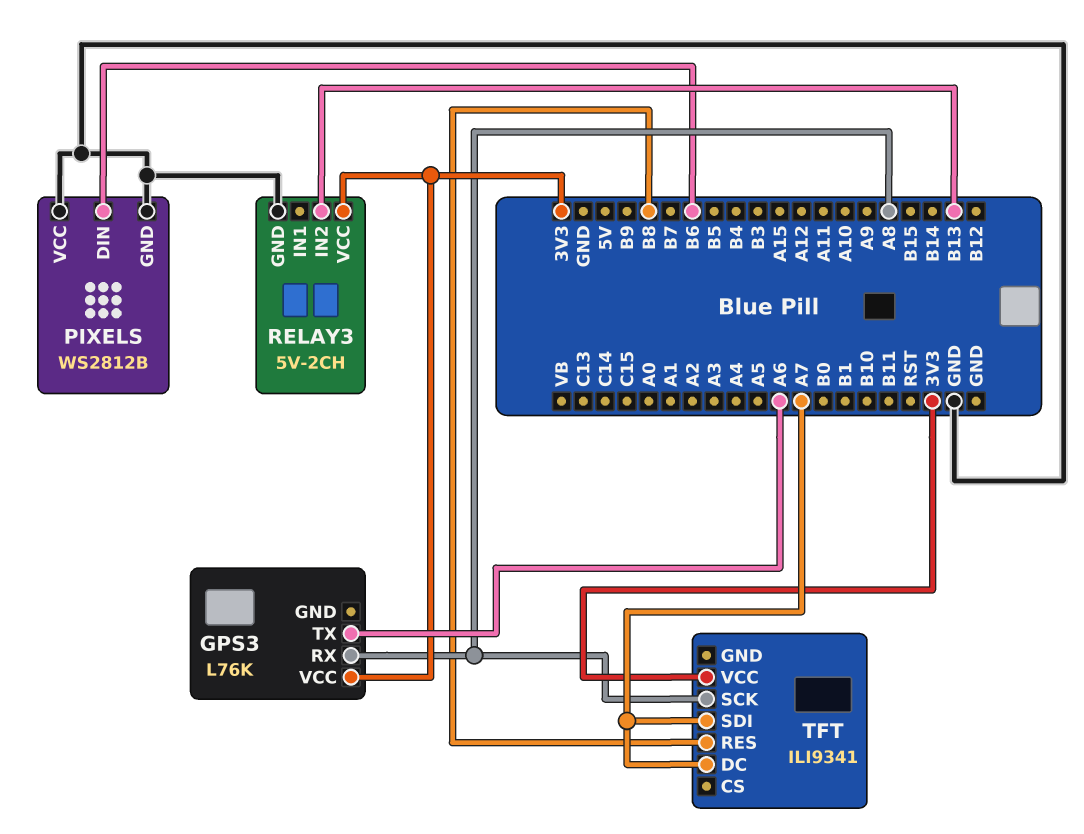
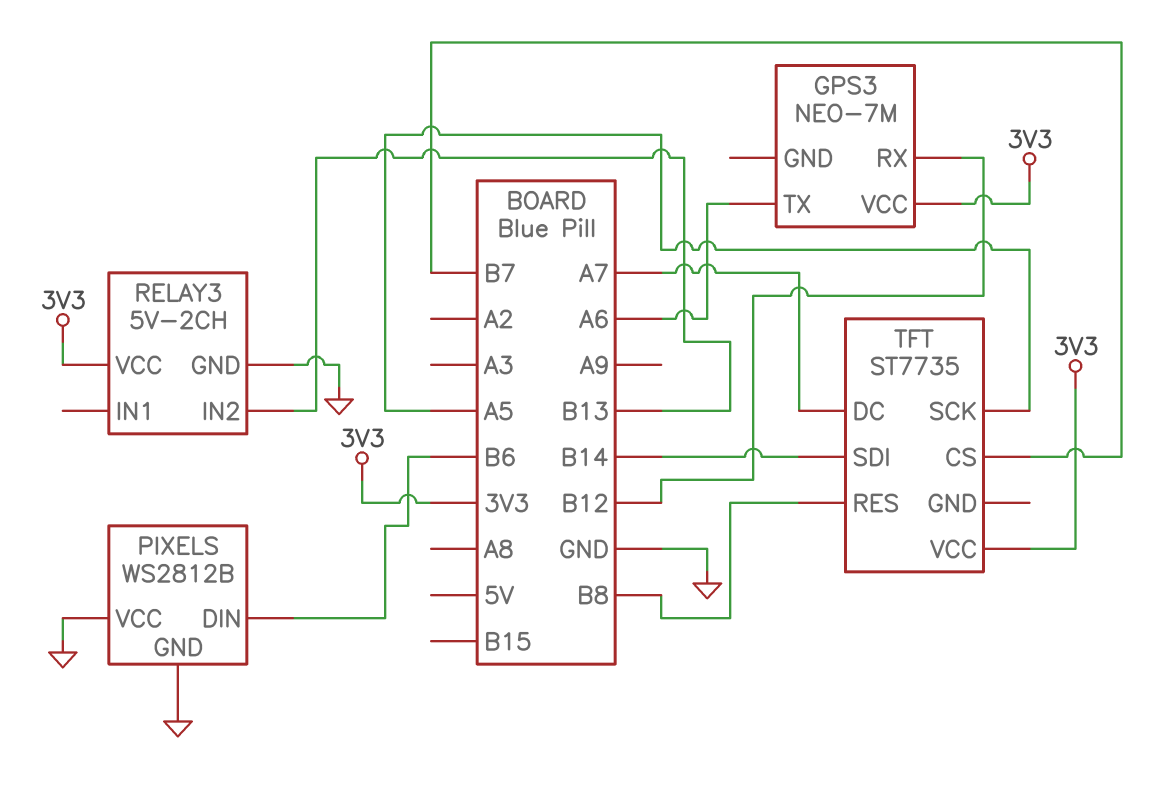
GPS3: L76K -> NEO-7M
GPS3 pin RX: A8 -> B12
TFT: ILI9341 -> ST7735
TFT pin CS: none -> B7
TFT pin SCK: A8 -> A5
TFT pin SDI: A7 -> B14

